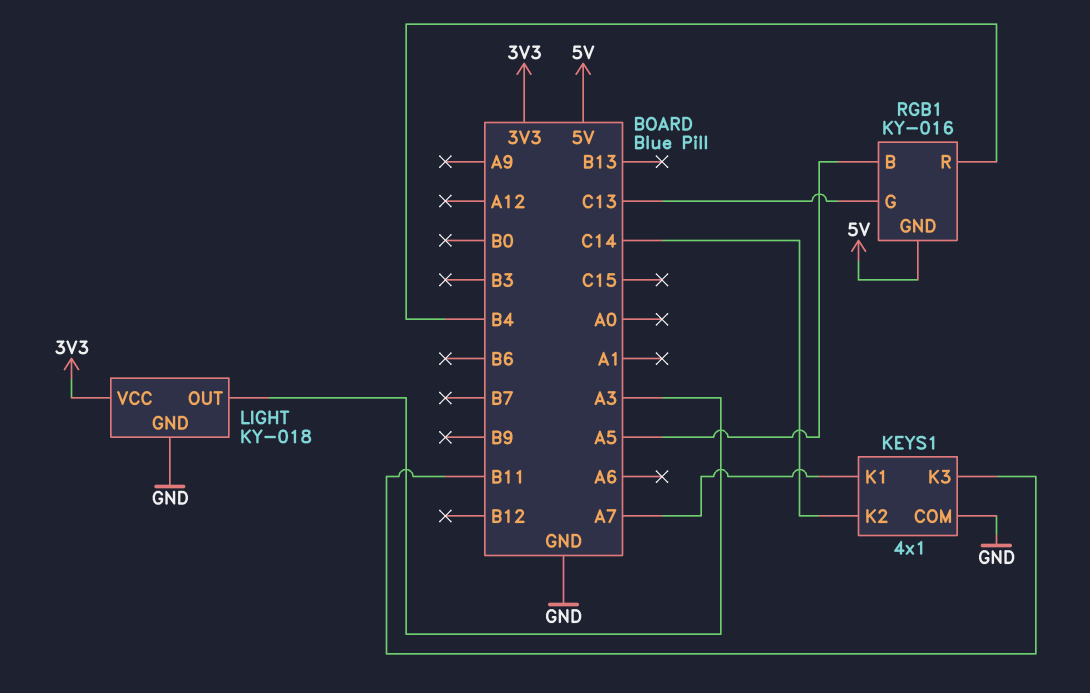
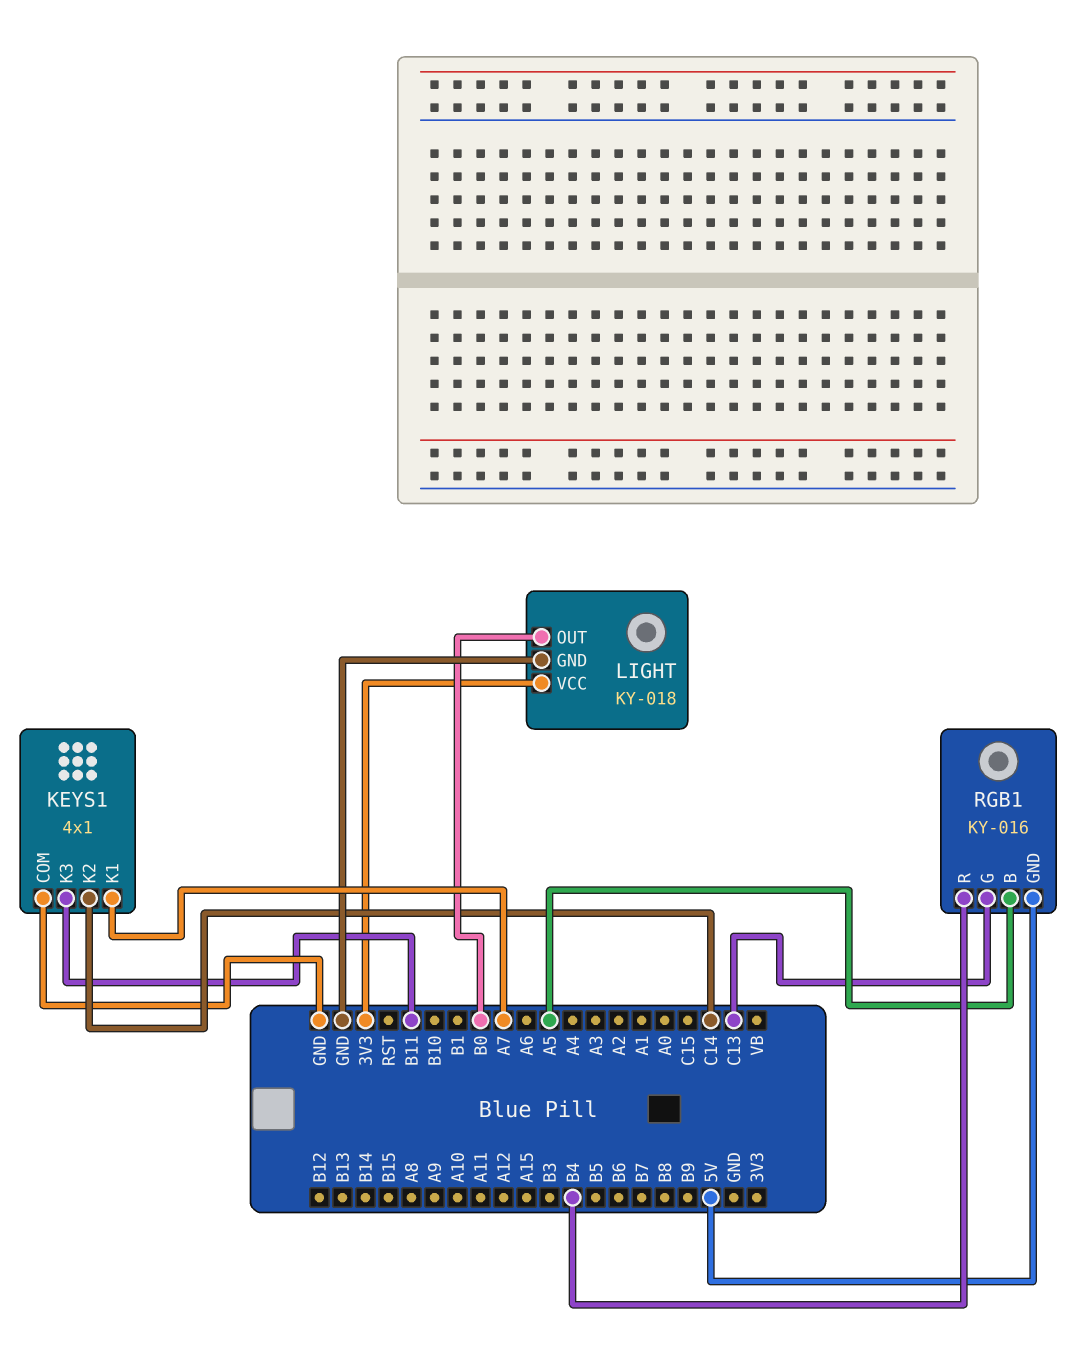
LIGHT pin OUT: A3 -> B0

